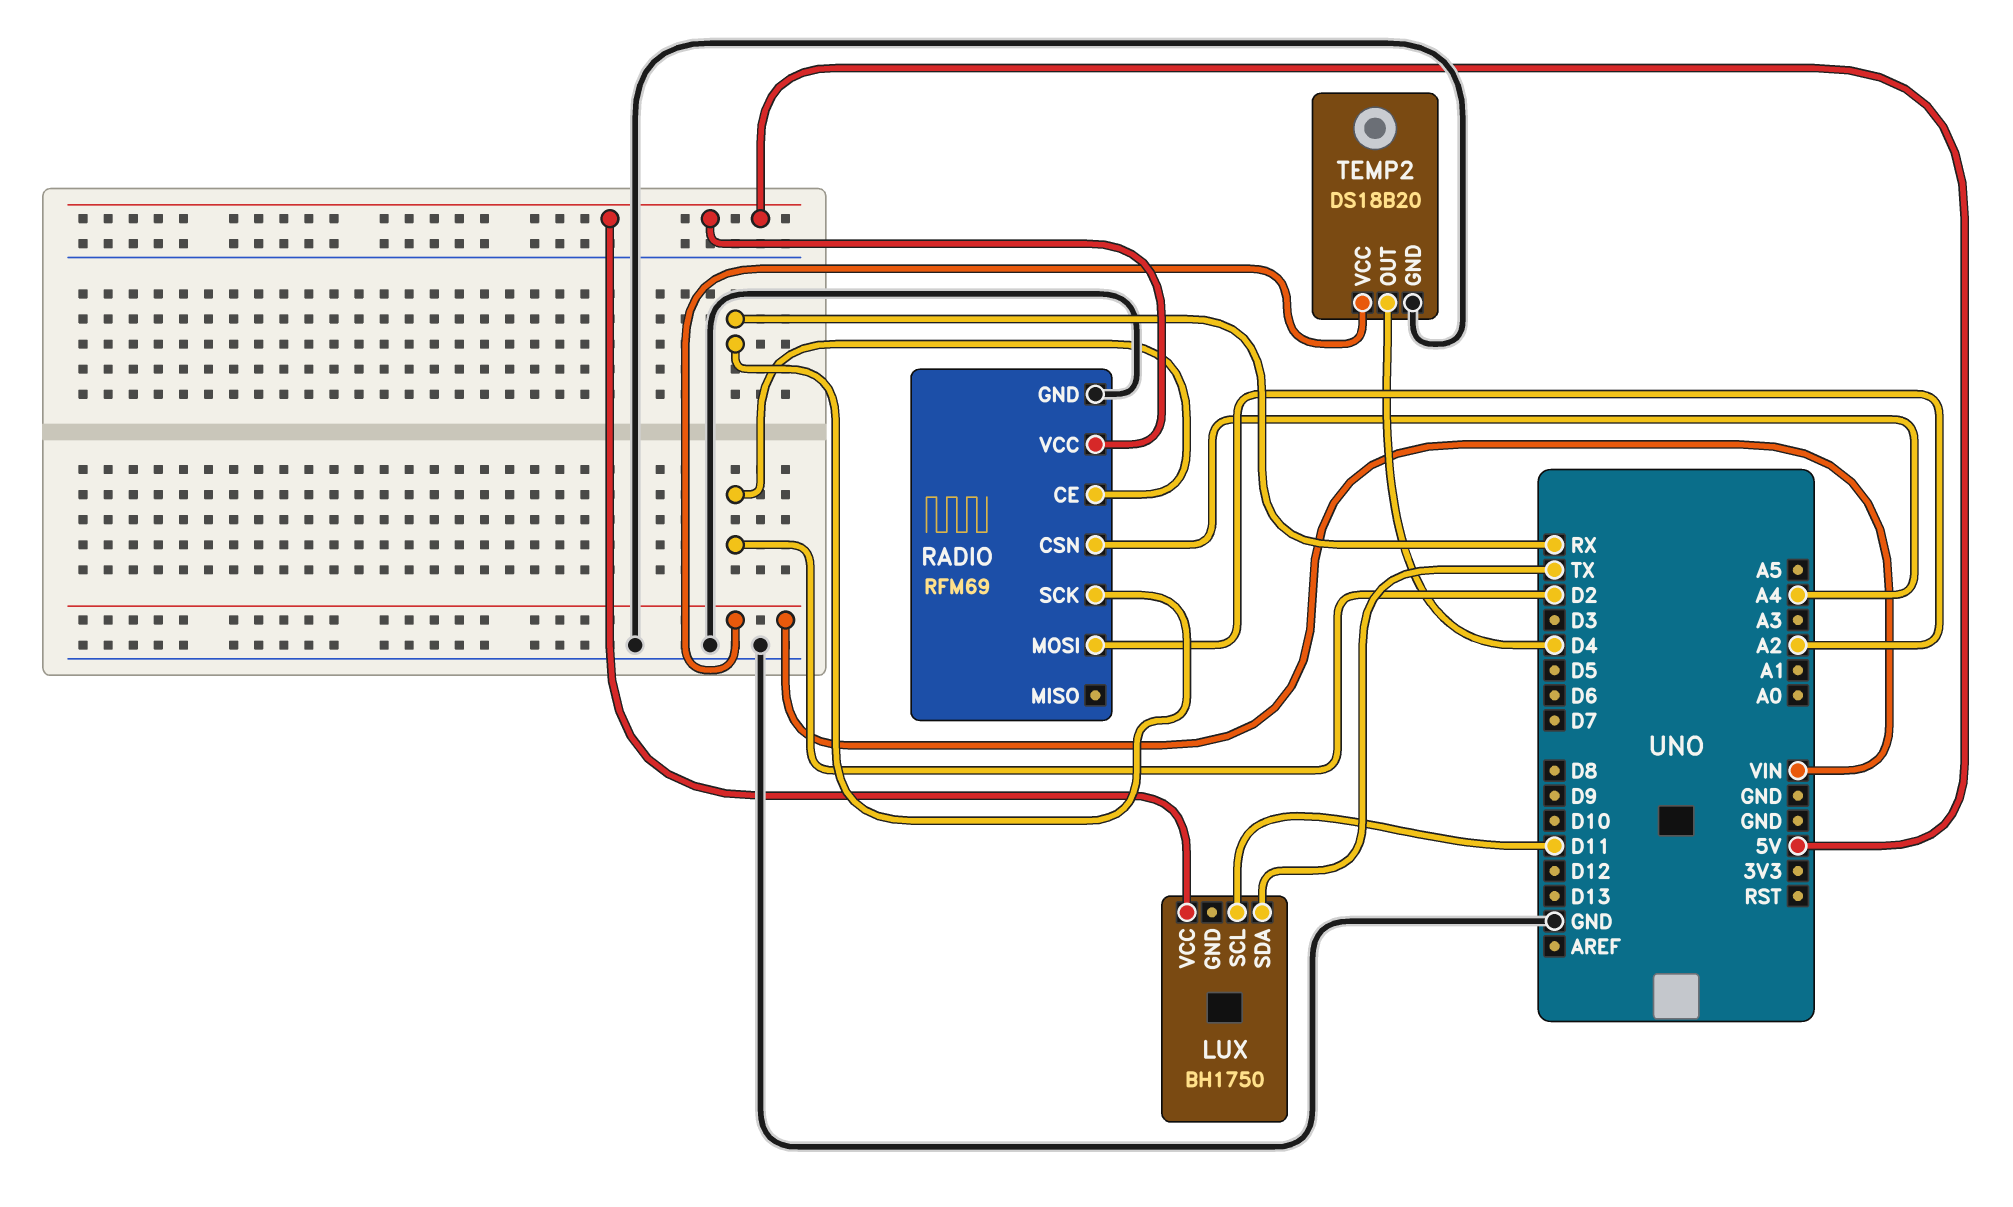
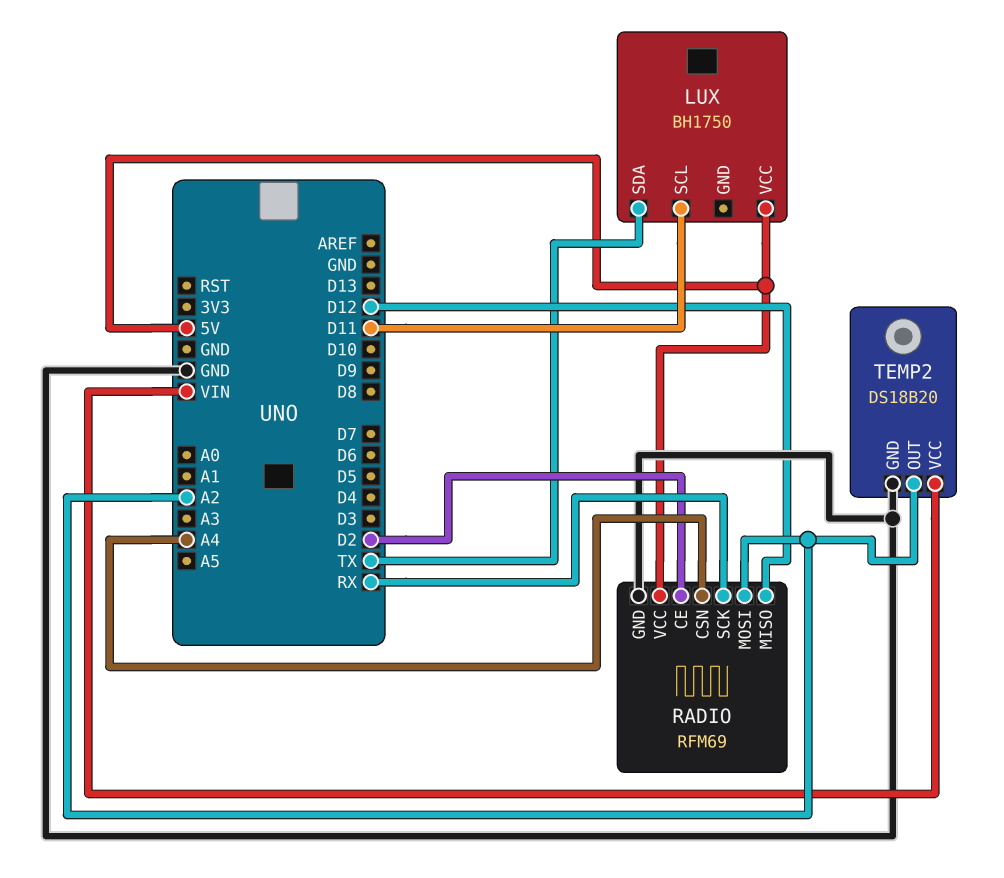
RADIO pin MISO: none -> D12
TEMP2 pin OUT: D4 -> A2

